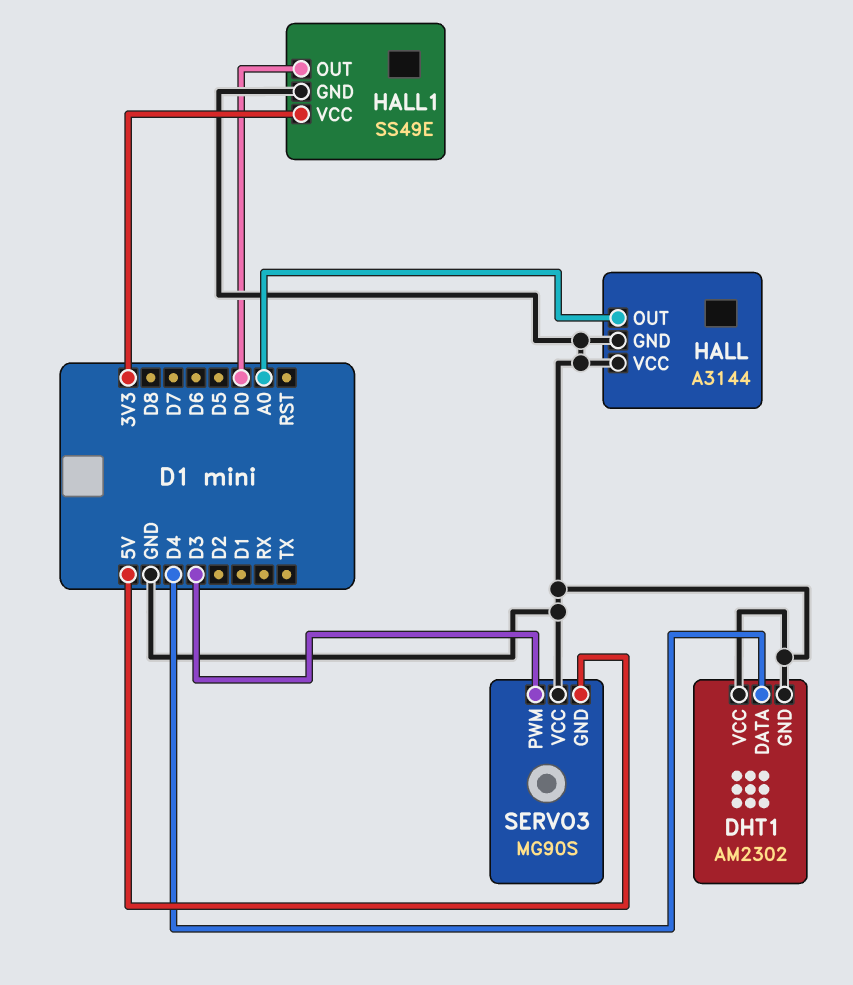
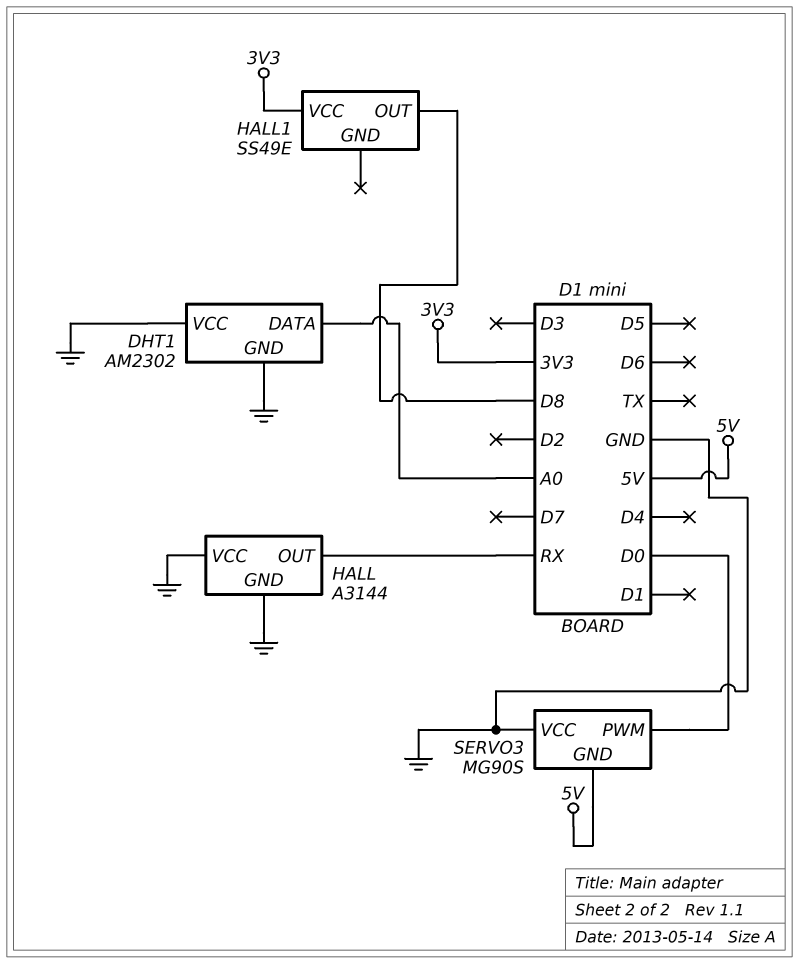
DHT1 pin DATA: D4 -> A0
HALL pin OUT: A0 -> RX
HALL1 pin GND: GND -> none
HALL1 pin OUT: D0 -> D8
SERVO3 pin PWM: D3 -> D0

